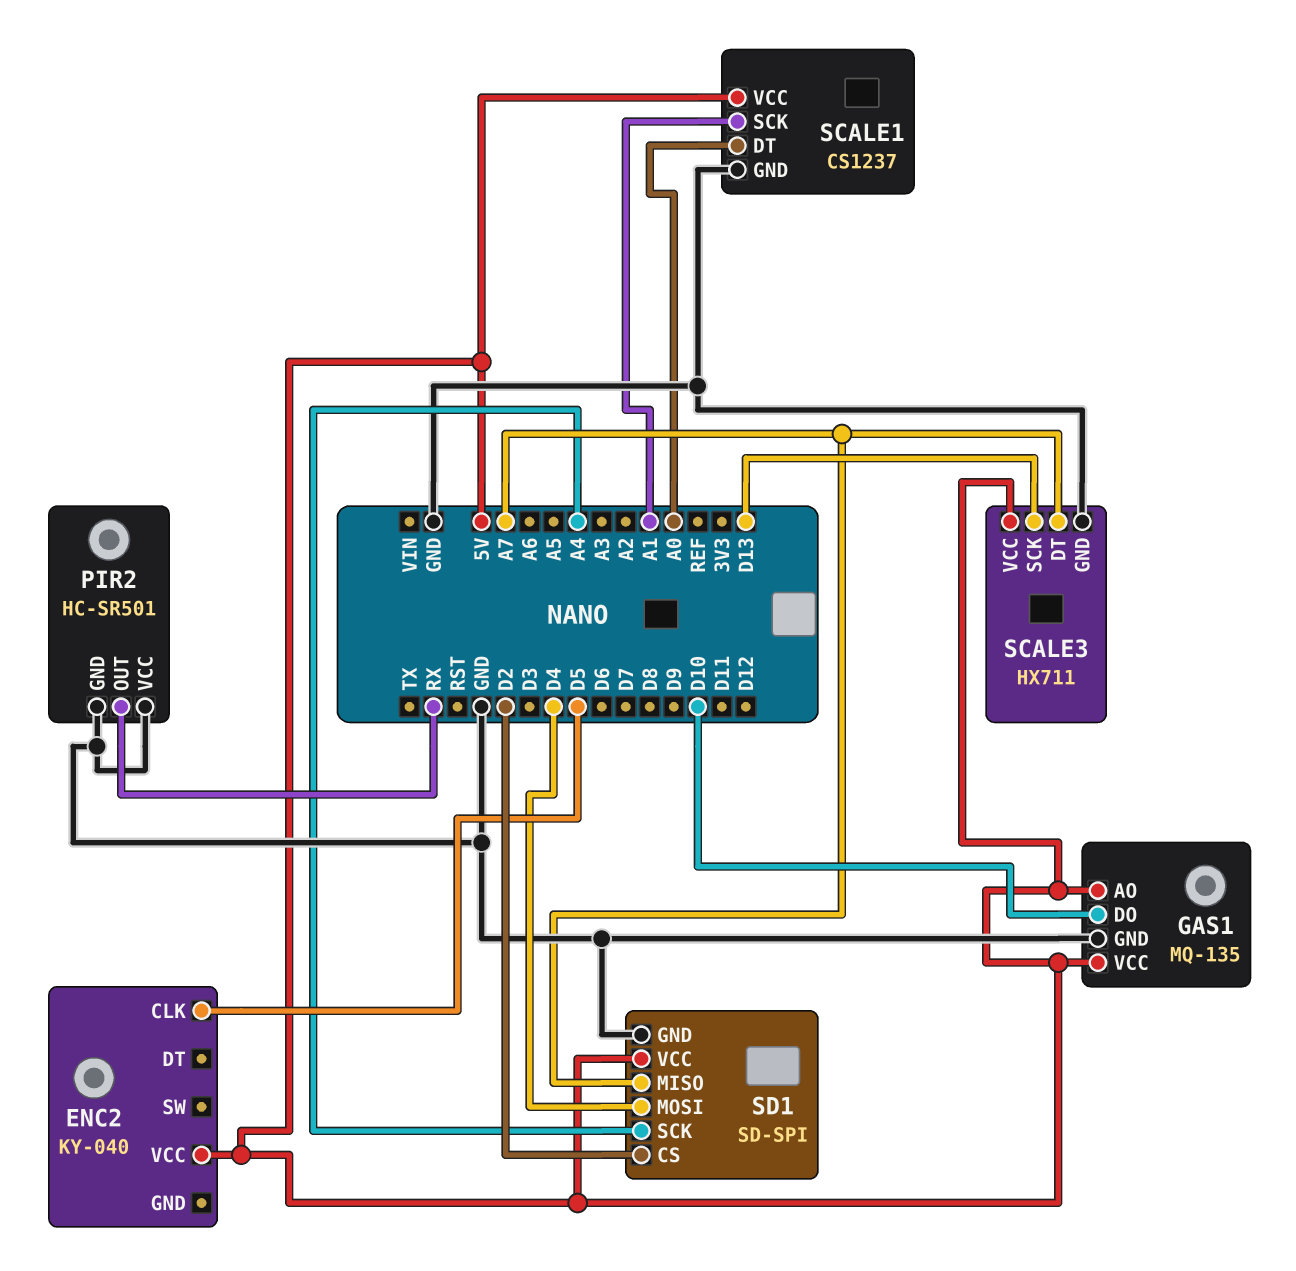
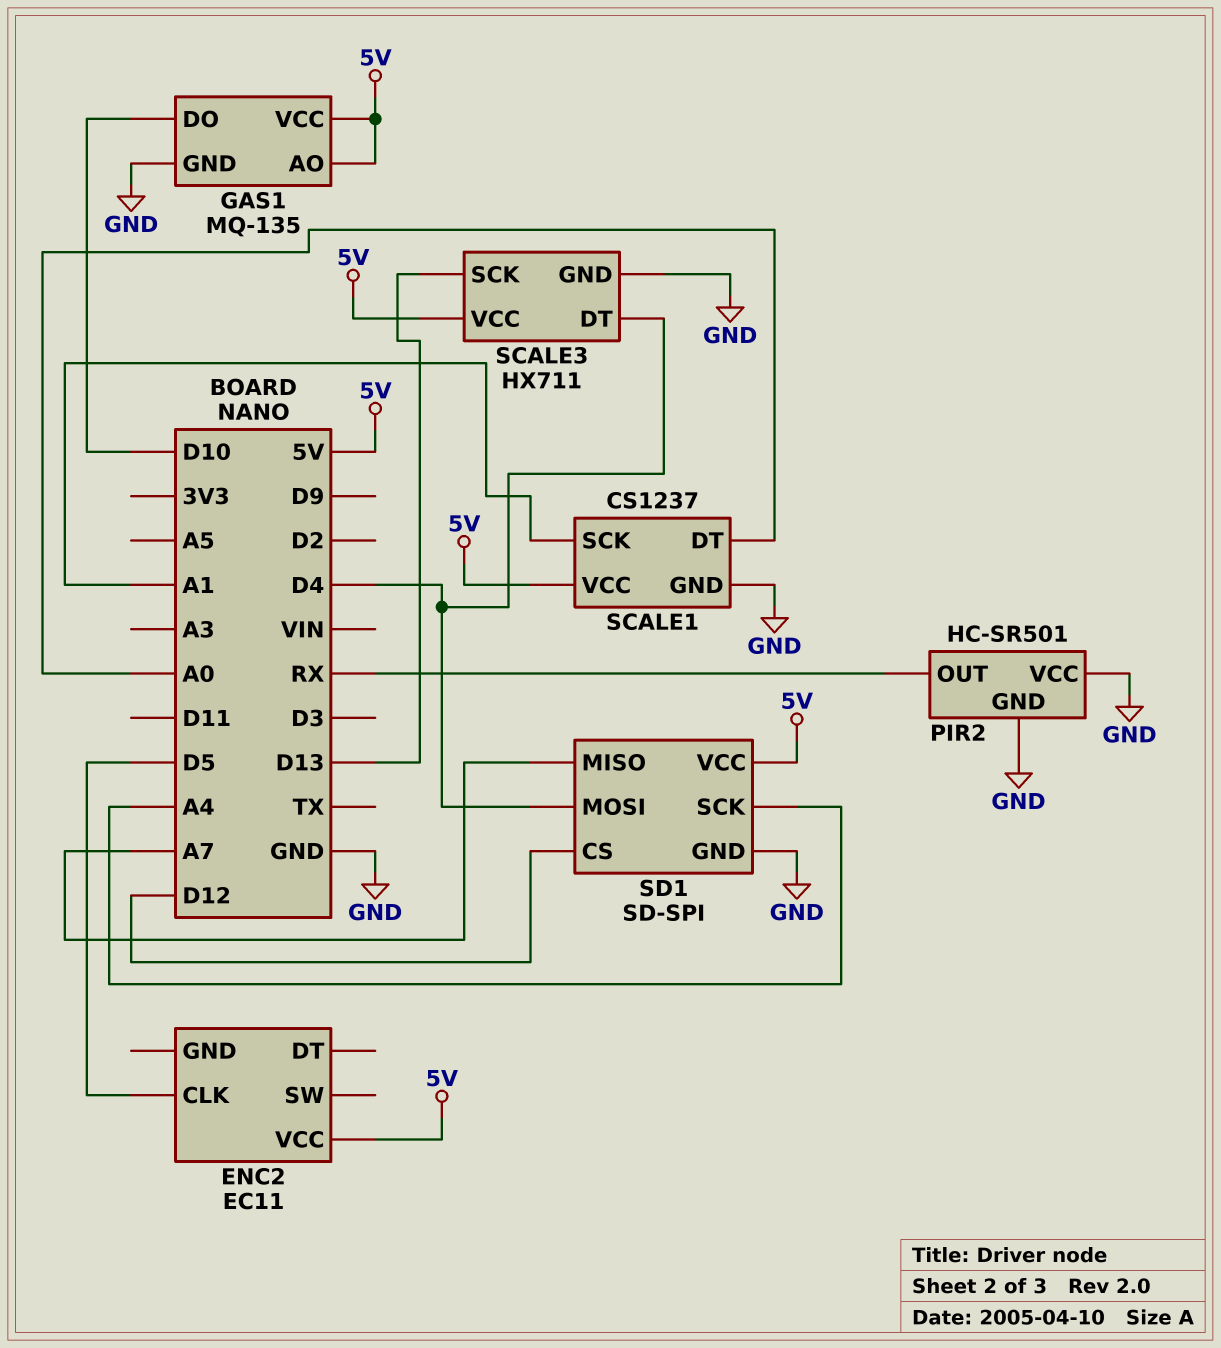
ENC2: KY-040 -> EC11
SCALE3 pin DT: A7 -> D4
SD1 pin CS: D2 -> D12

